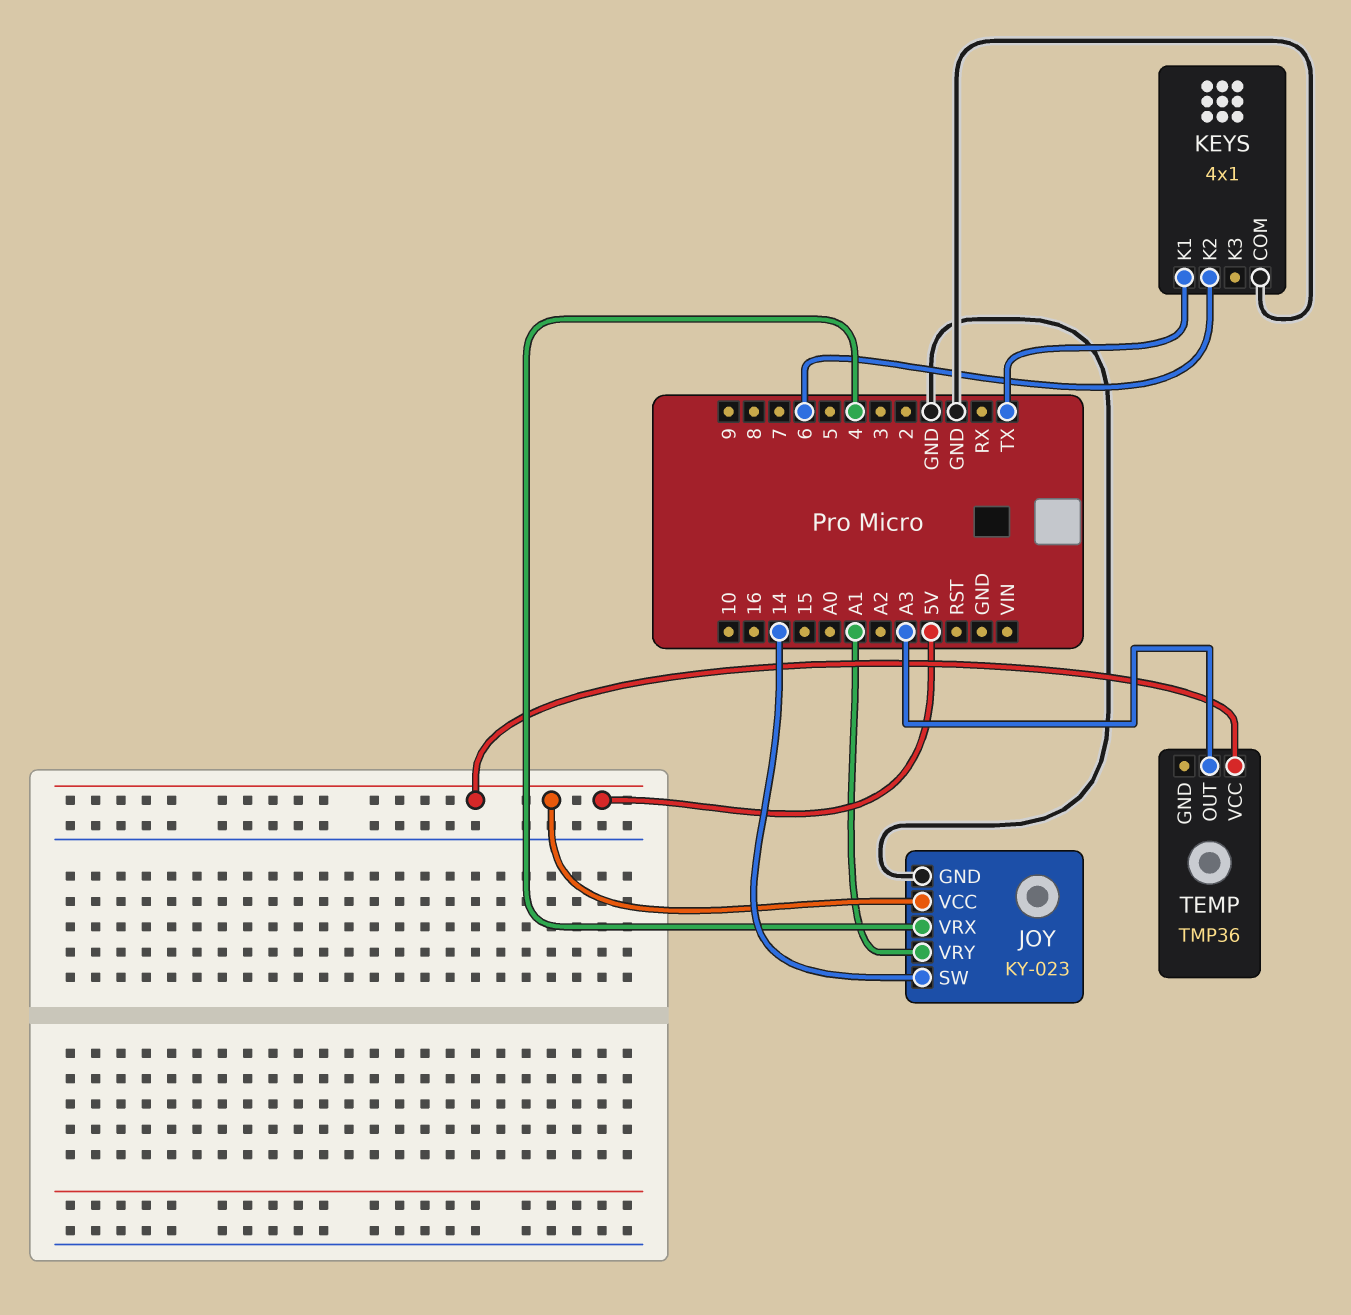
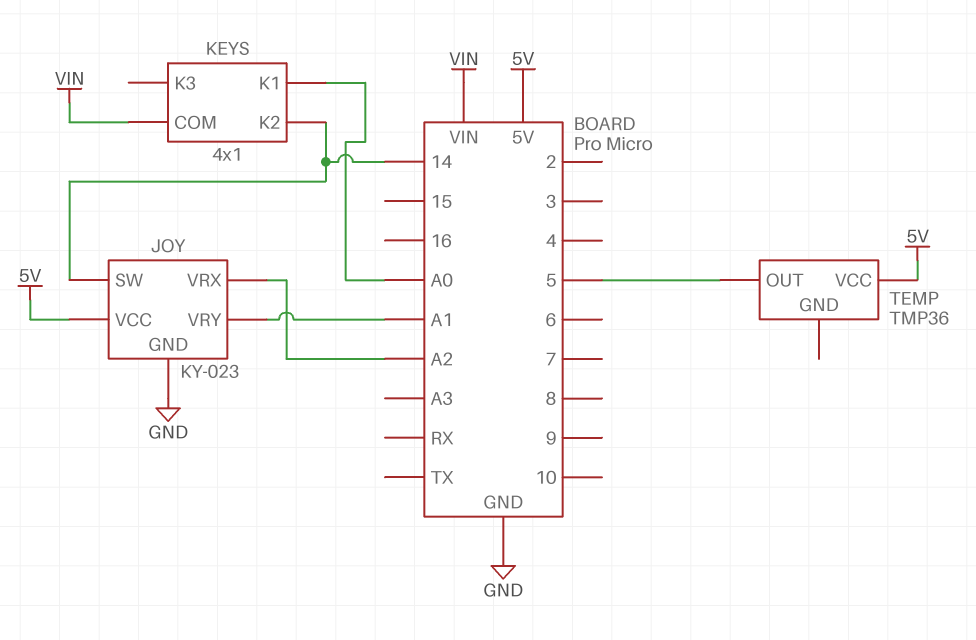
JOY pin VRX: 4 -> A2
KEYS pin COM: GND -> VIN
KEYS pin K1: TX -> A0
KEYS pin K2: 6 -> 14
TEMP pin OUT: A3 -> 5

